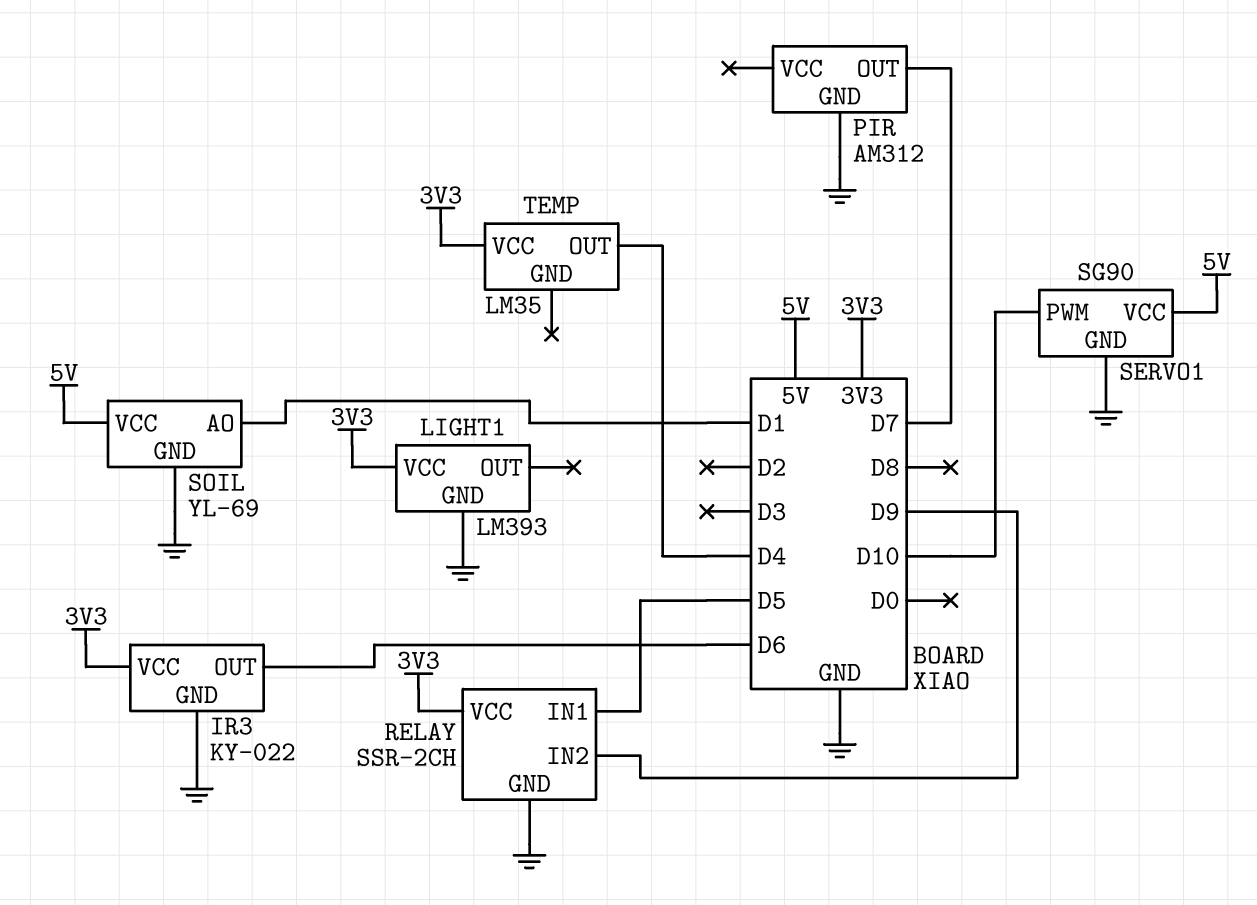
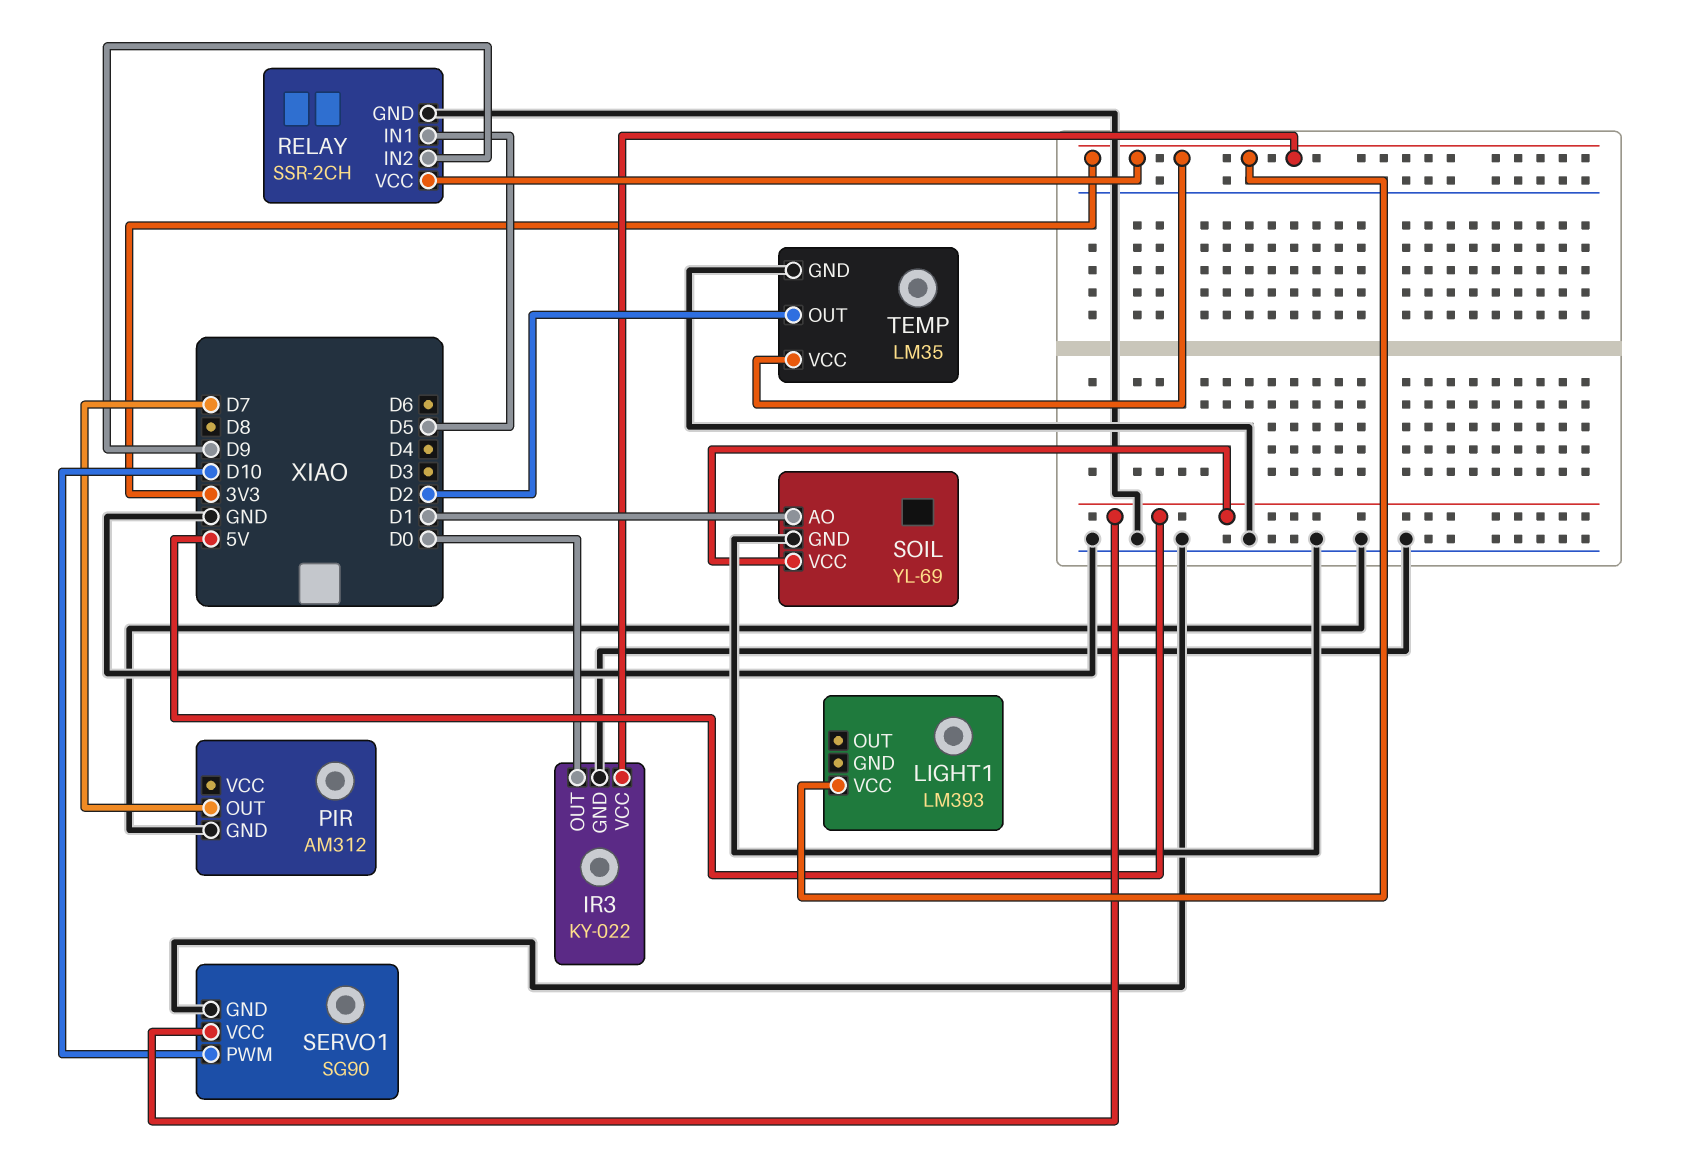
IR3 pin OUT: D6 -> D0
LIGHT1 pin GND: GND -> none
TEMP pin GND: none -> GND
TEMP pin OUT: D4 -> D2

